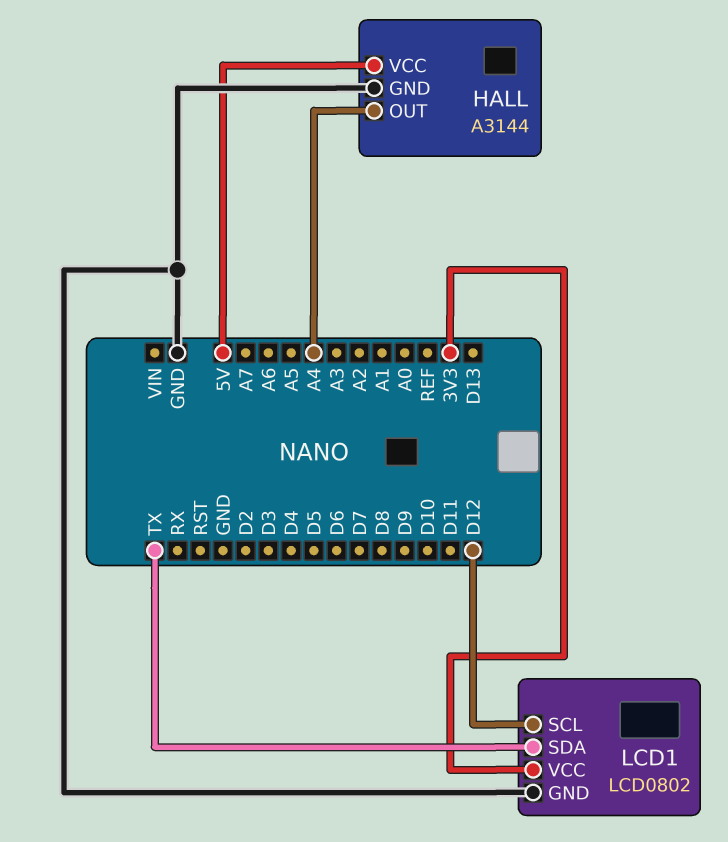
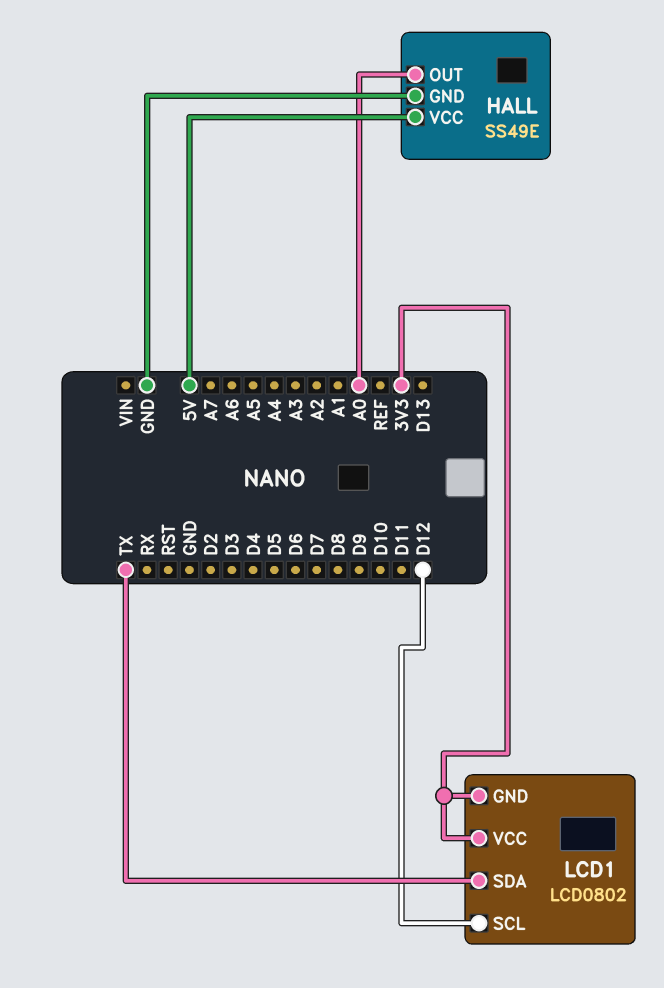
HALL: A3144 -> SS49E
HALL pin OUT: A4 -> A0
LCD1 pin GND: GND -> 3V3

